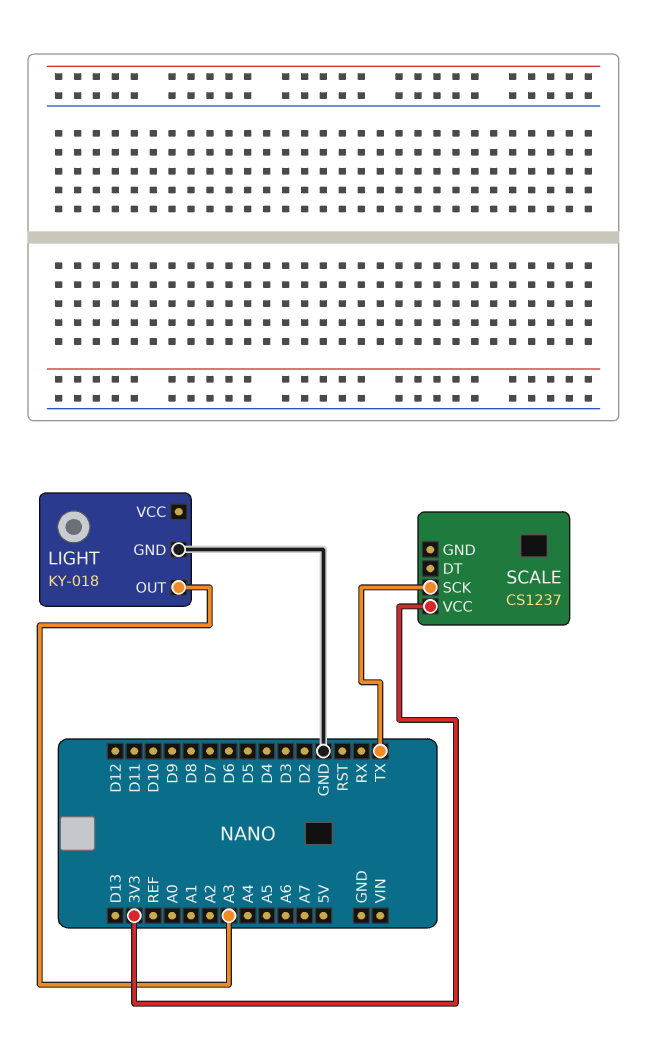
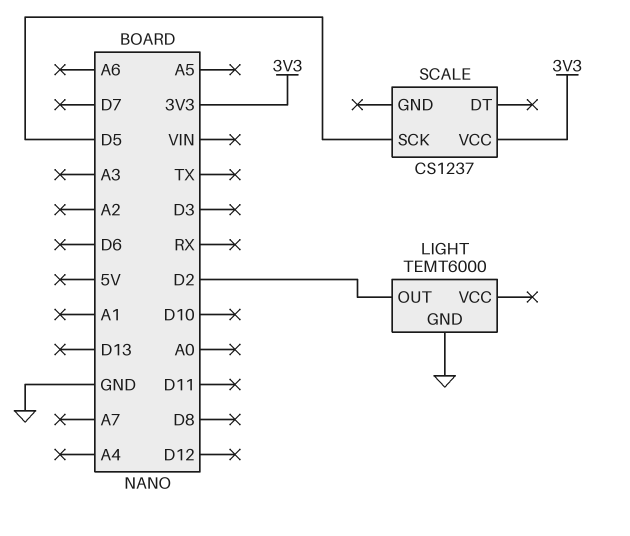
LIGHT: KY-018 -> TEMT6000
LIGHT pin OUT: A3 -> D2
SCALE pin SCK: TX -> D5

